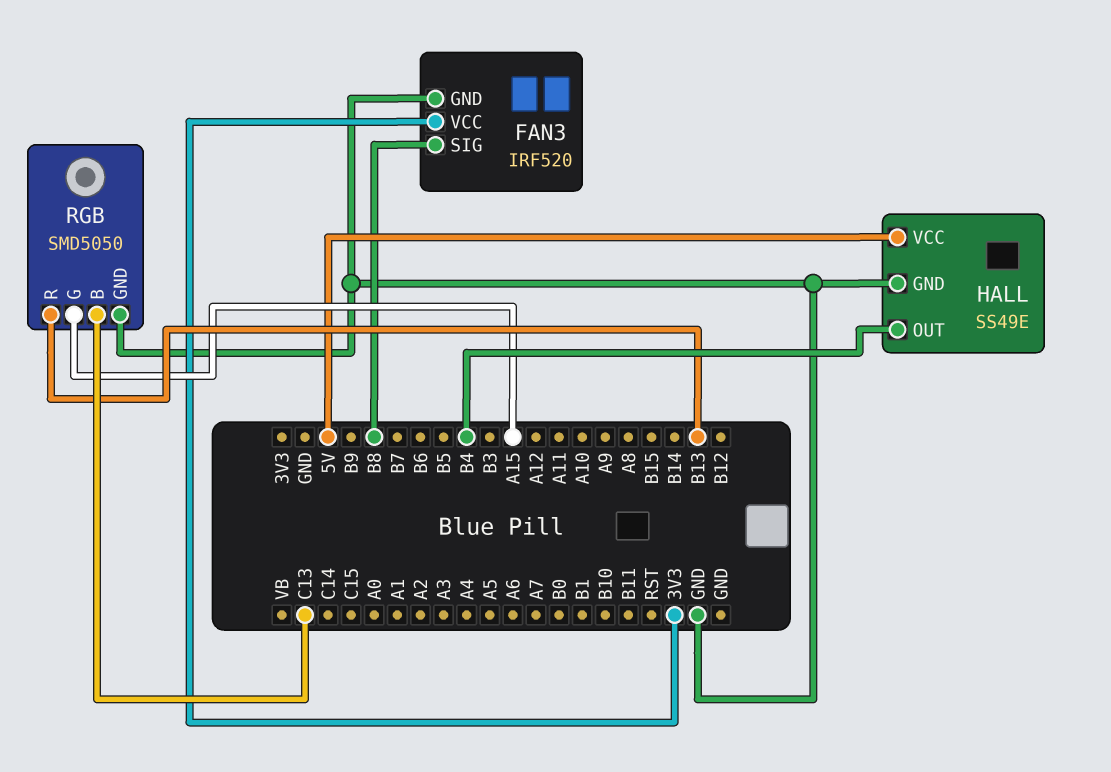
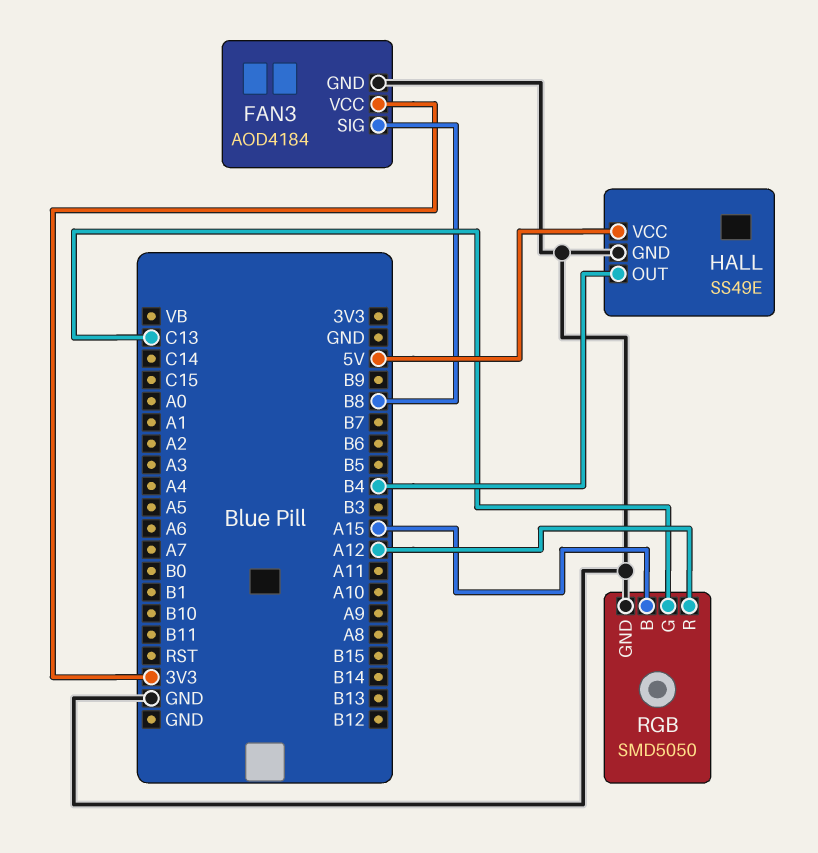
FAN3: IRF520 -> AOD4184
RGB pin B: C13 -> A15
RGB pin G: A15 -> C13
RGB pin R: B13 -> A12

